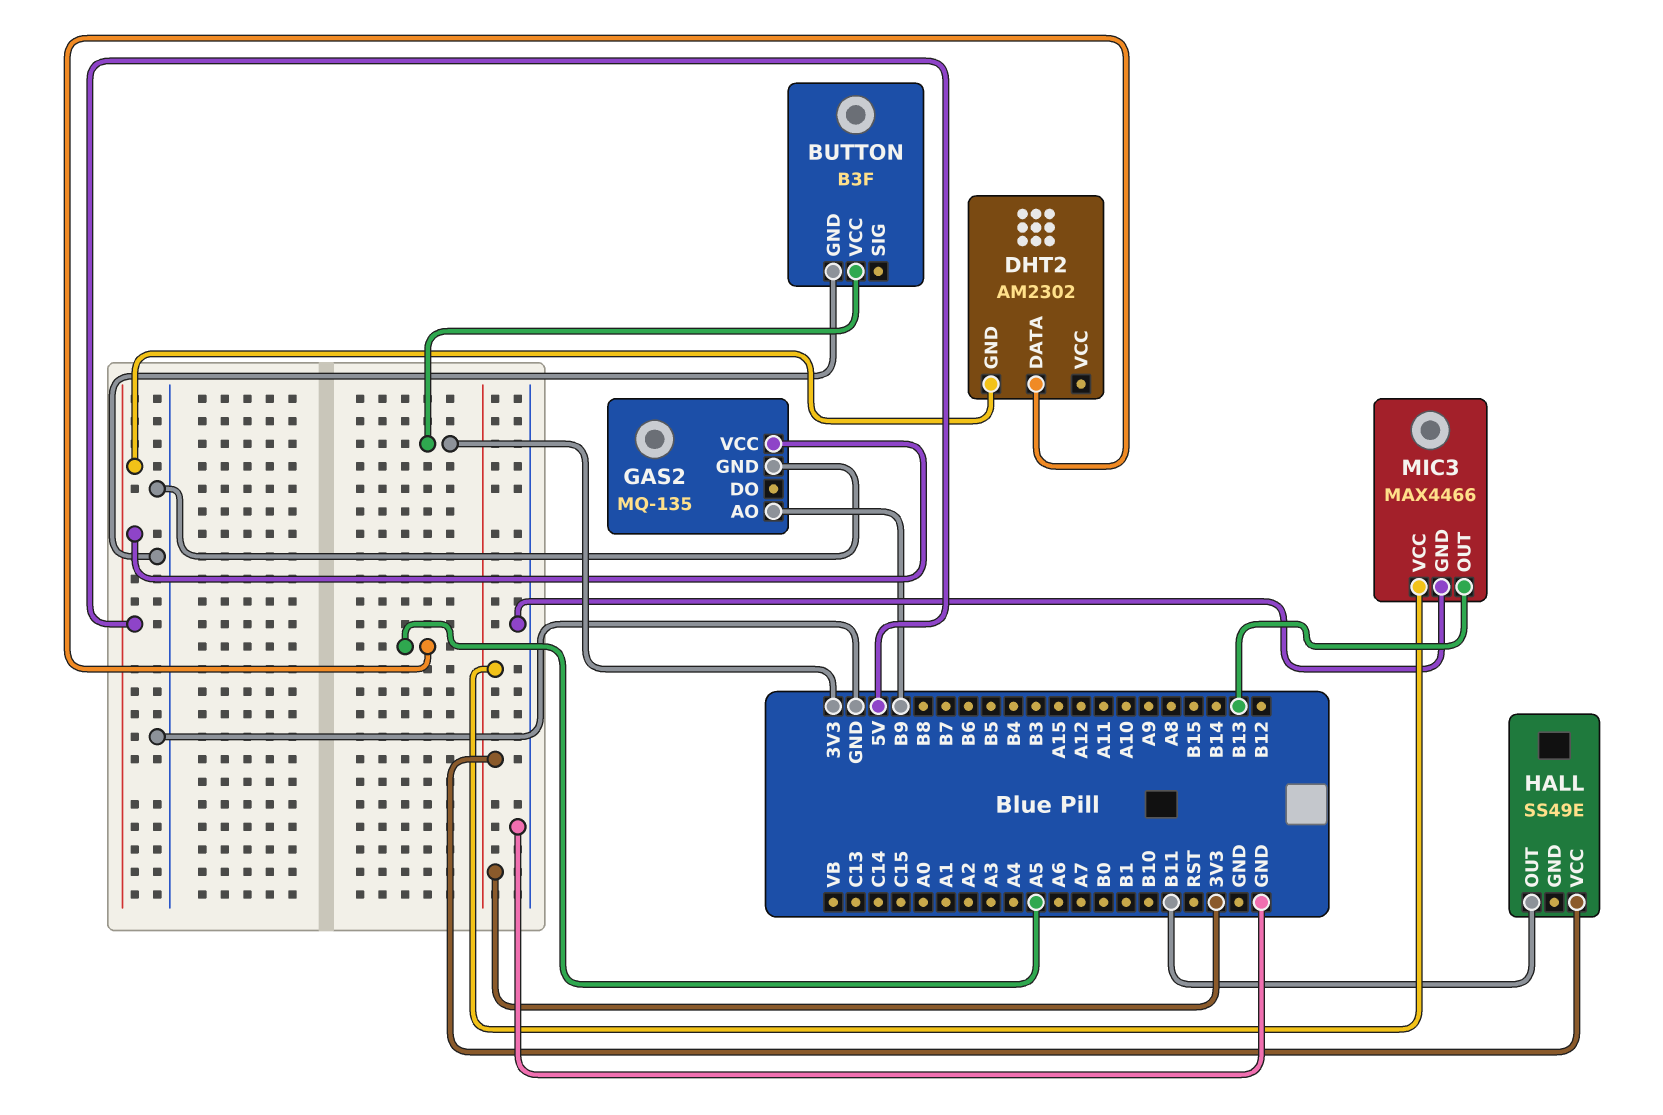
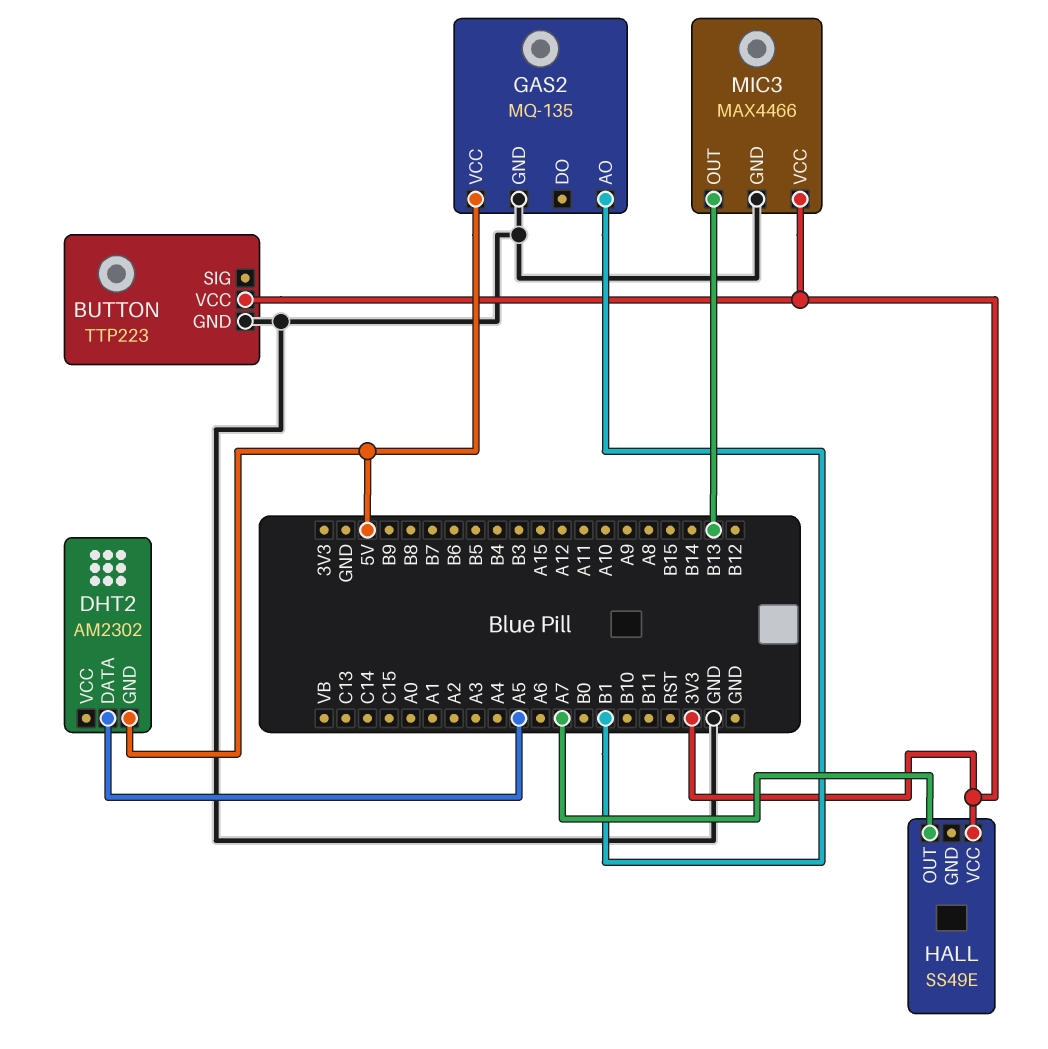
BUTTON: B3F -> TTP223
GAS2 pin AO: B9 -> B1
HALL pin OUT: B11 -> A7

